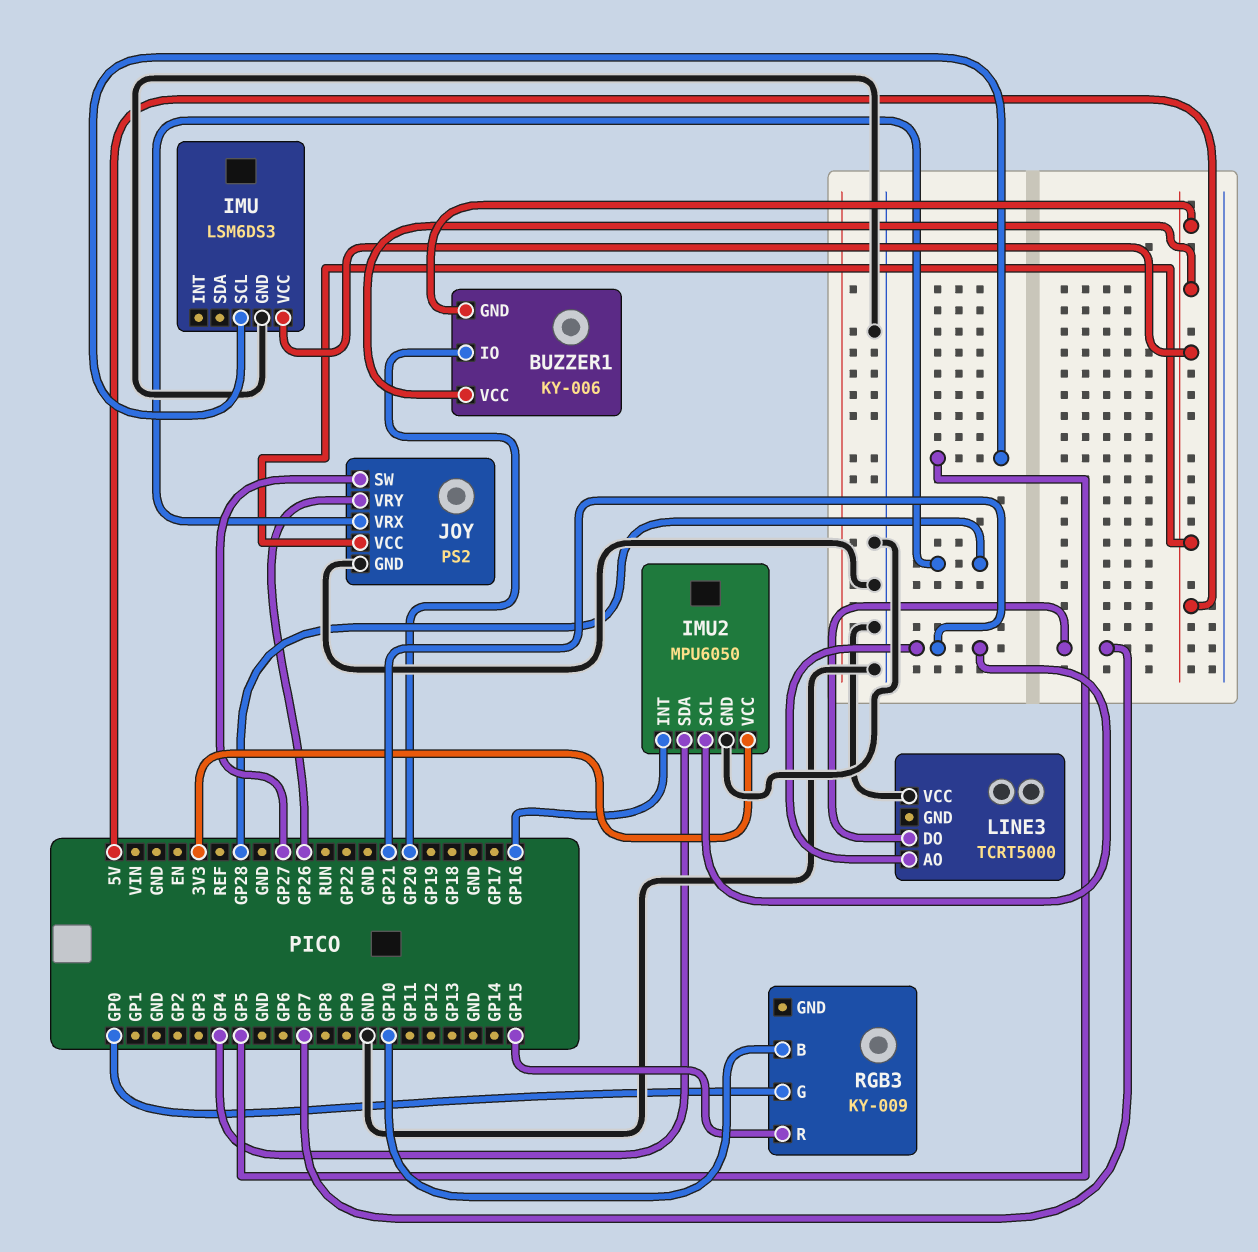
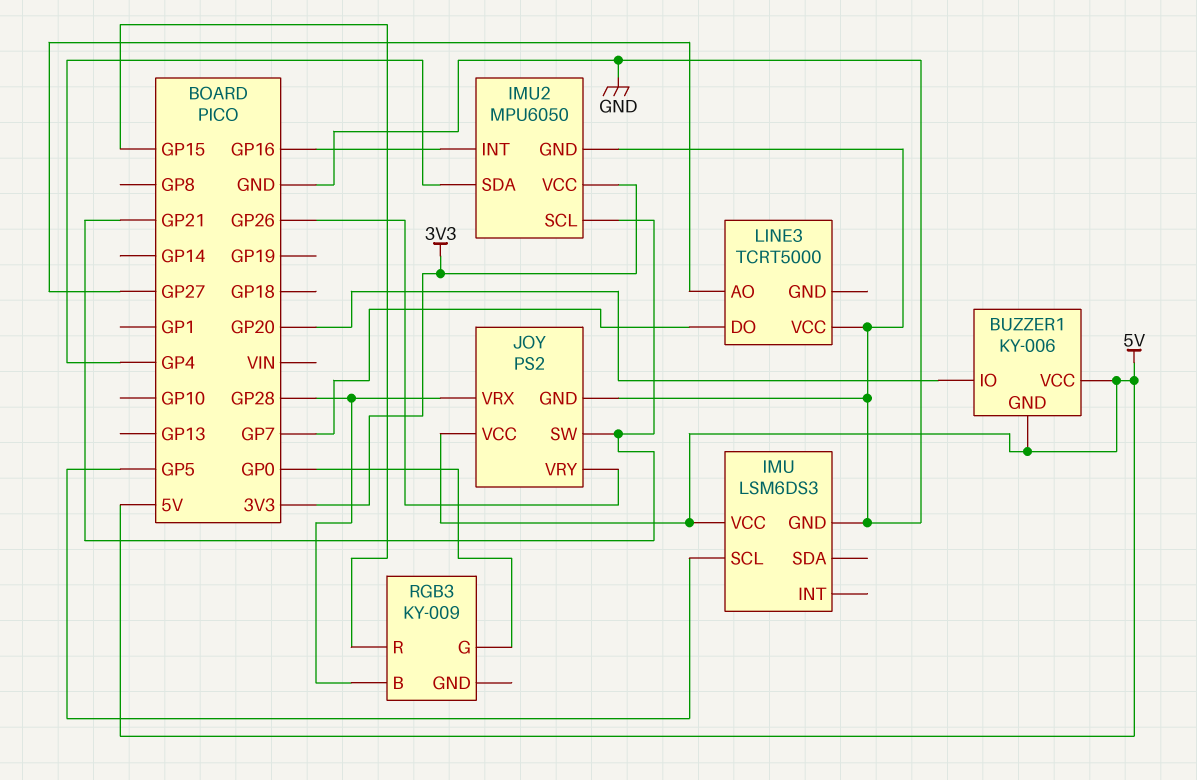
JOY pin SW: GP27 -> GP21
LINE3 pin AO: GP21 -> GP27
RGB3 pin B: GP10 -> GP28

